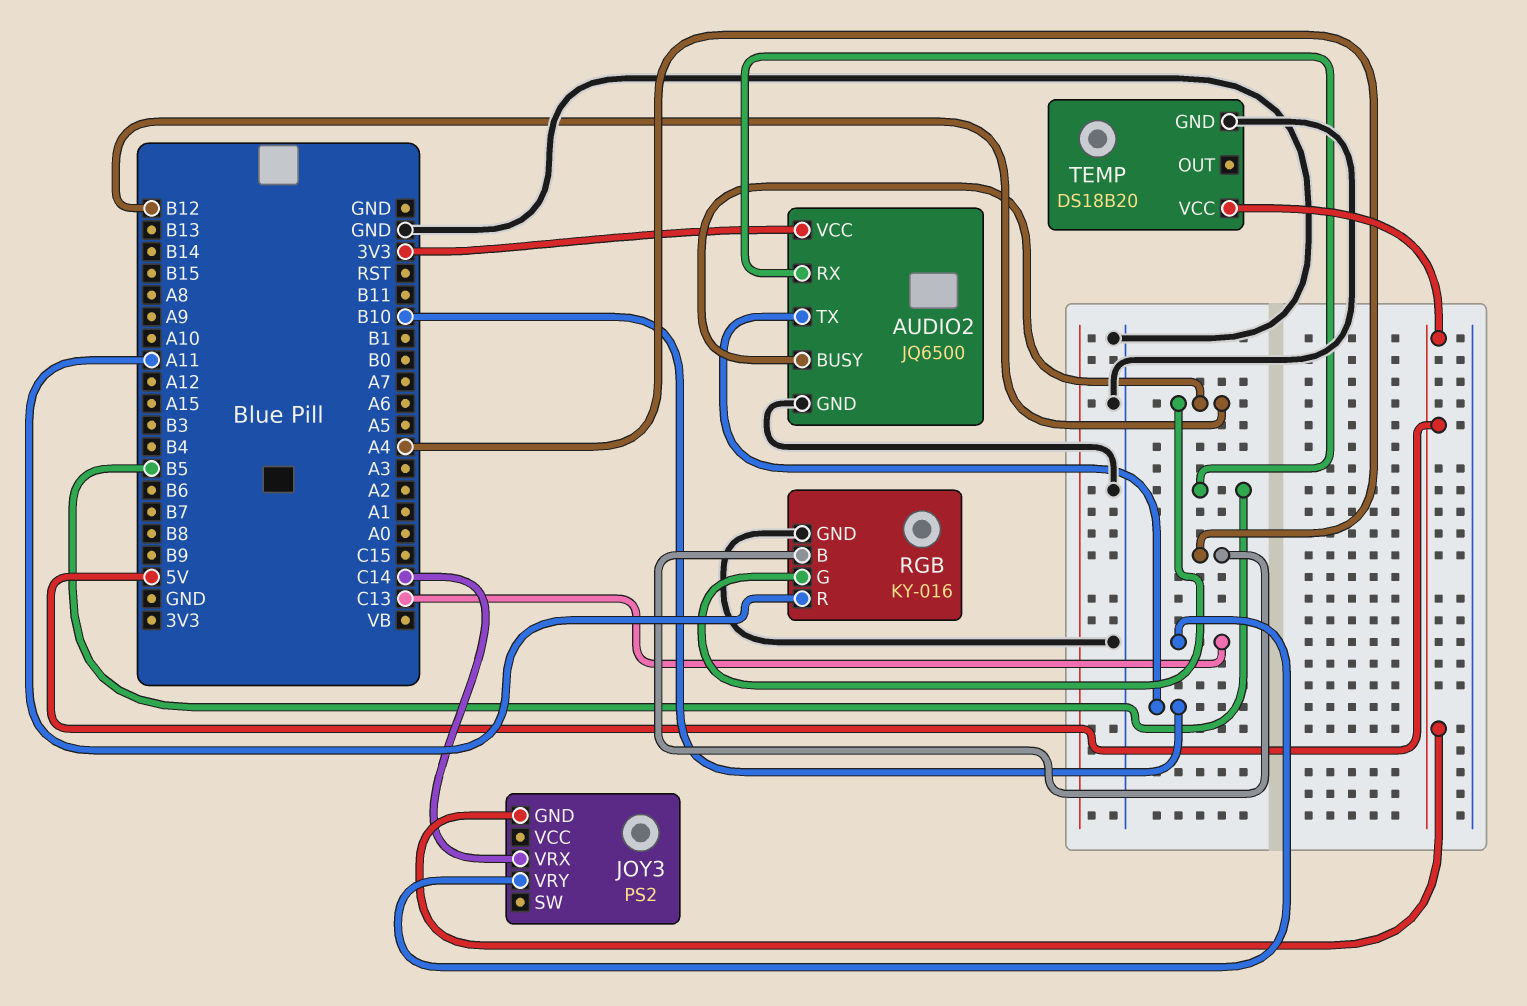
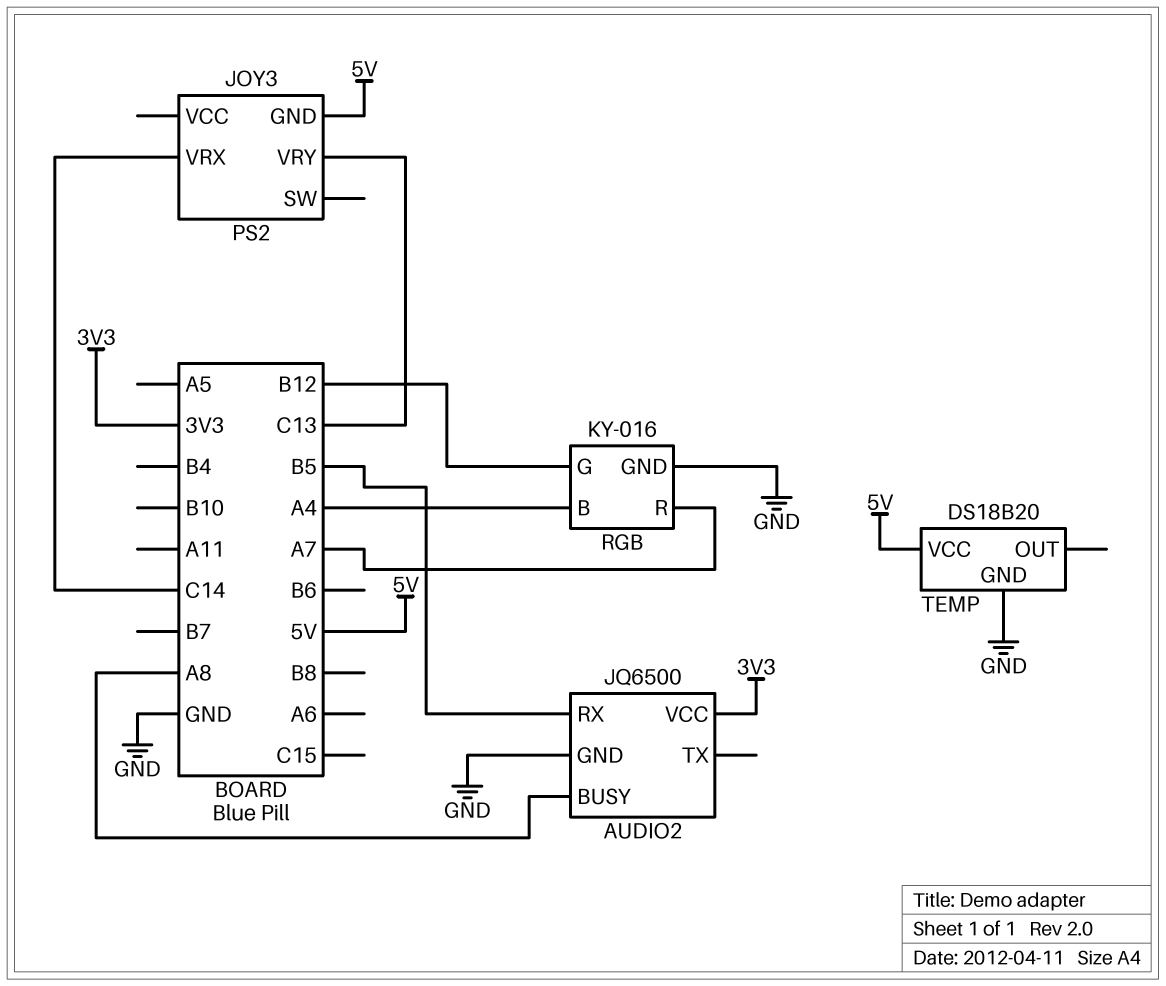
AUDIO2 pin BUSY: B12 -> A8
AUDIO2 pin TX: B10 -> none
RGB pin R: A11 -> A7

